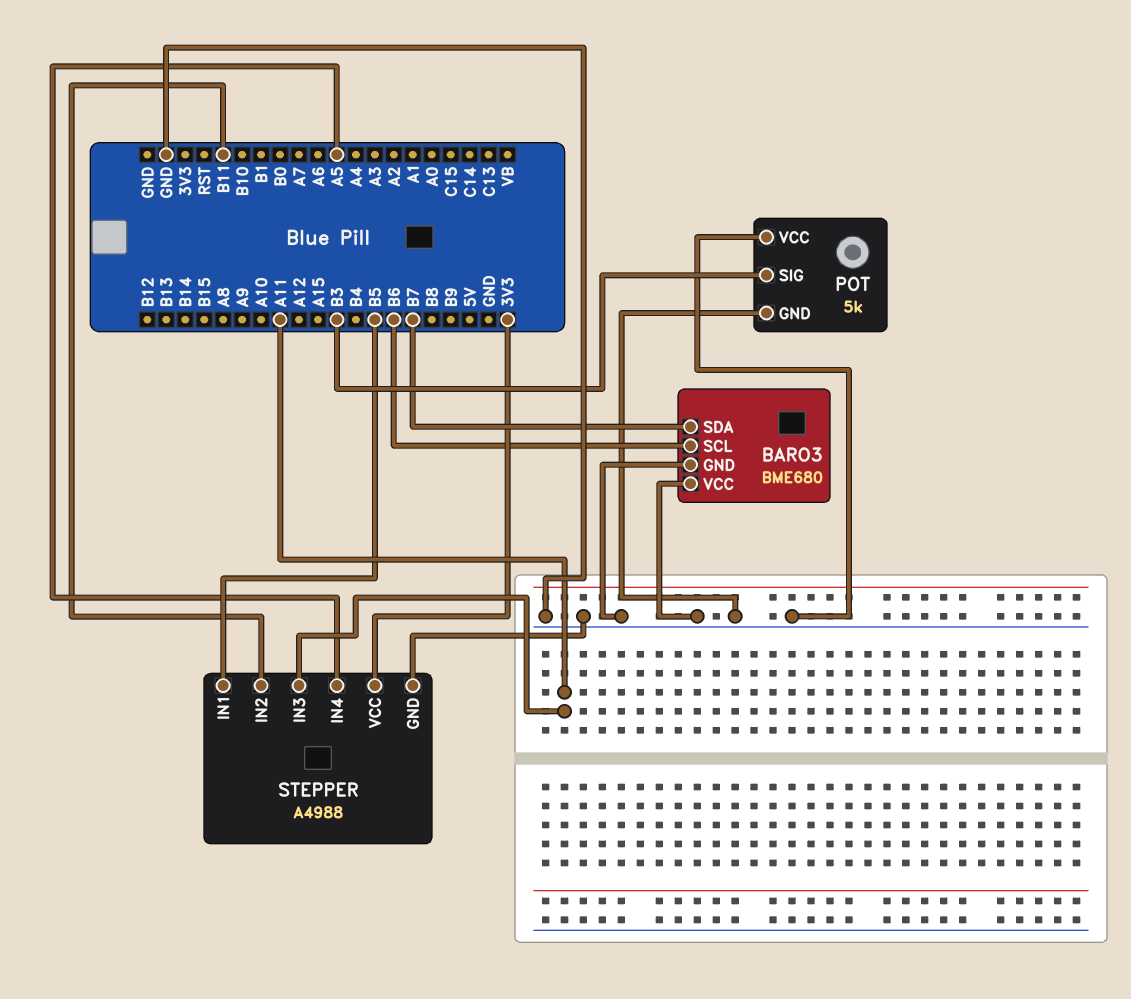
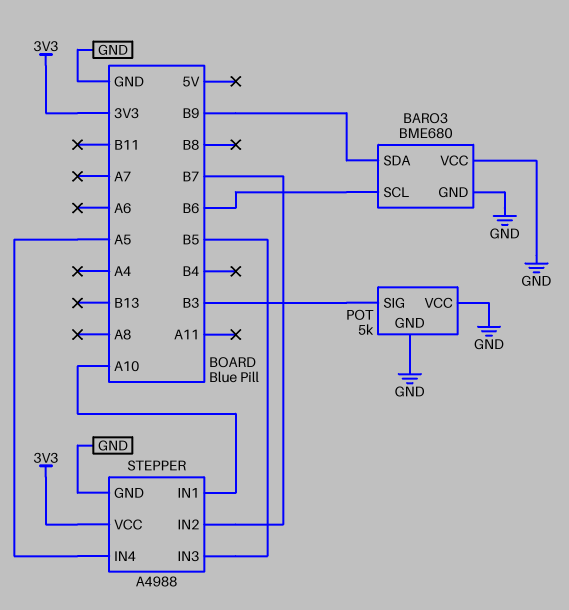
BARO3 pin SDA: B7 -> B9
STEPPER pin IN1: B5 -> A10
STEPPER pin IN2: B11 -> B7
STEPPER pin IN3: A11 -> B5

